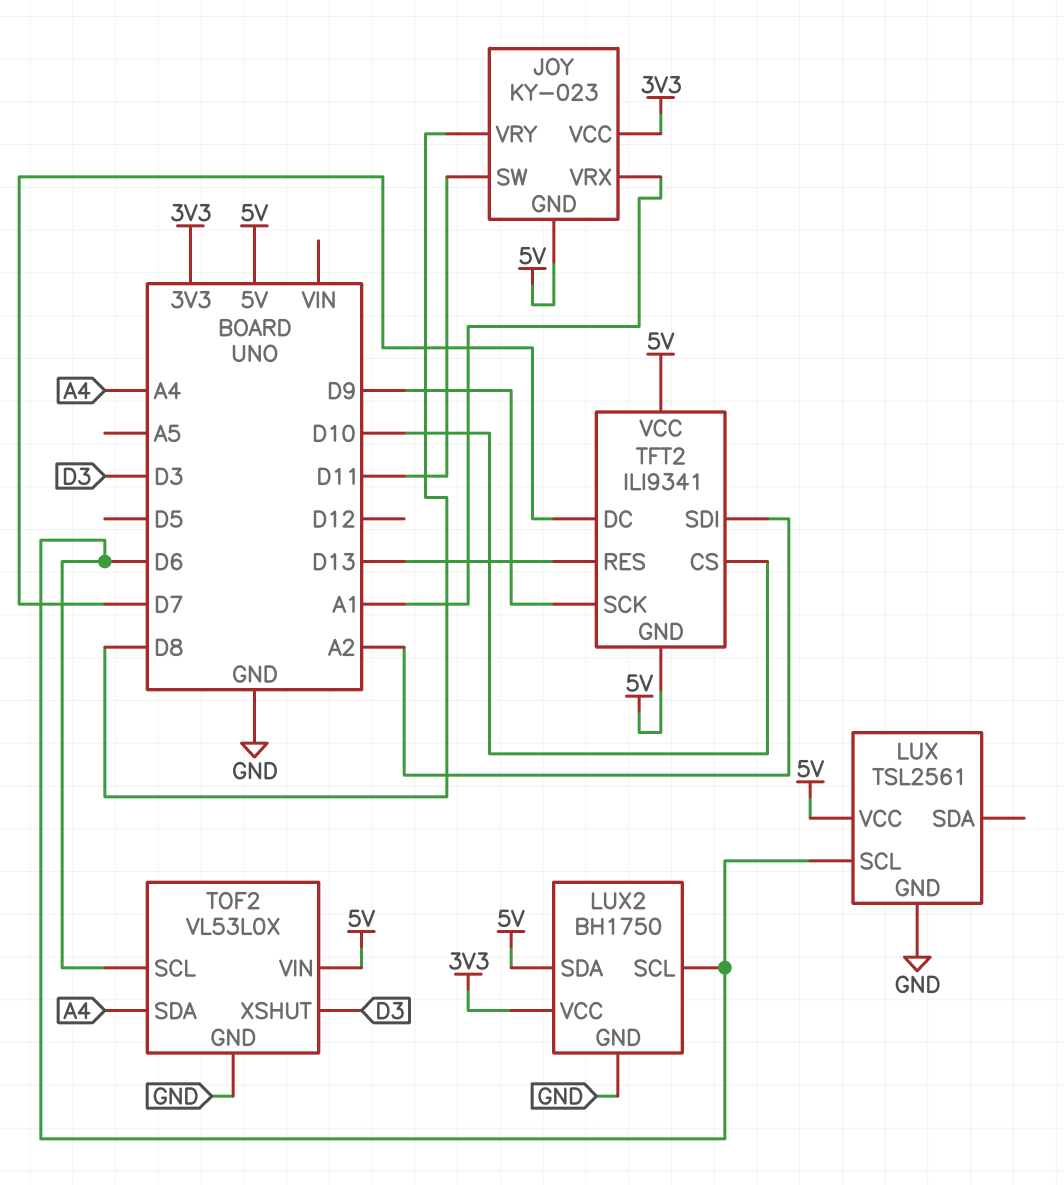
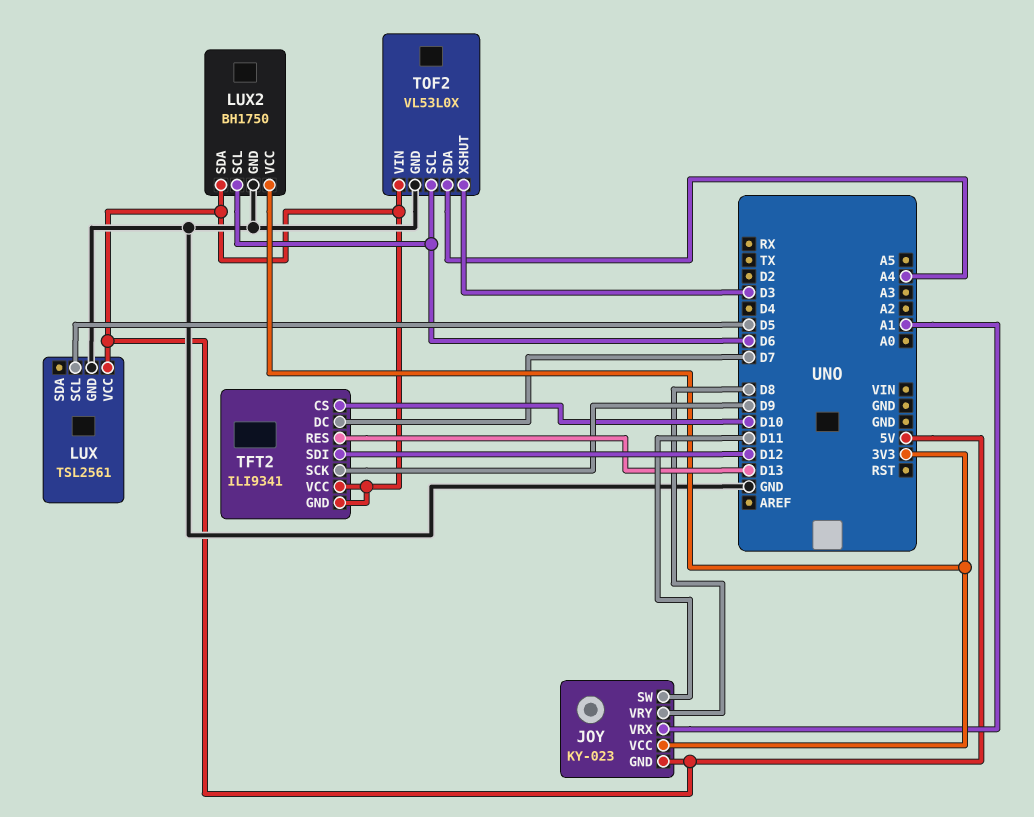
LUX pin SCL: D6 -> D5
TFT2 pin SDI: A2 -> D12

